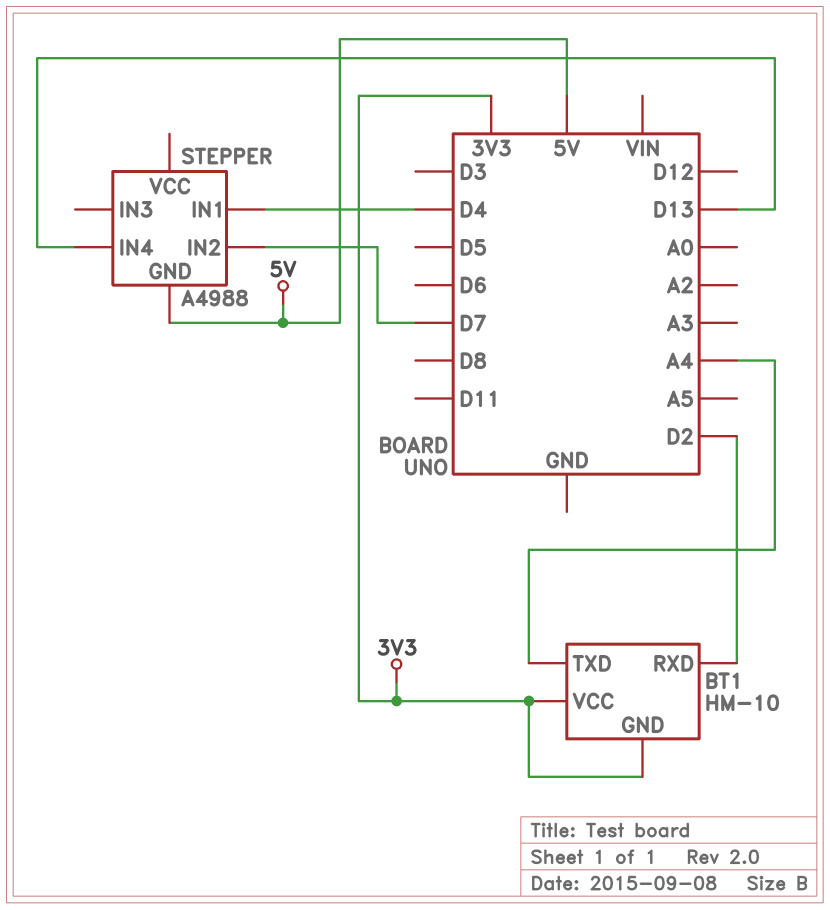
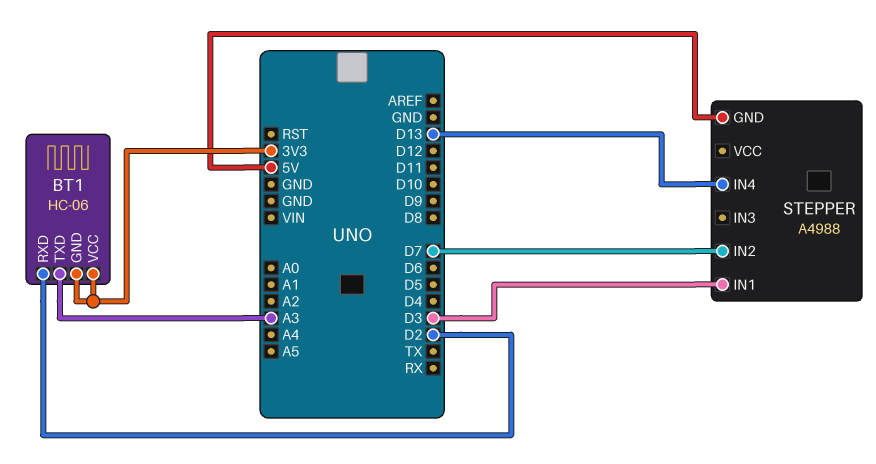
BT1: HM-10 -> HC-06
BT1 pin TXD: A4 -> A3
STEPPER pin IN1: D4 -> D3

